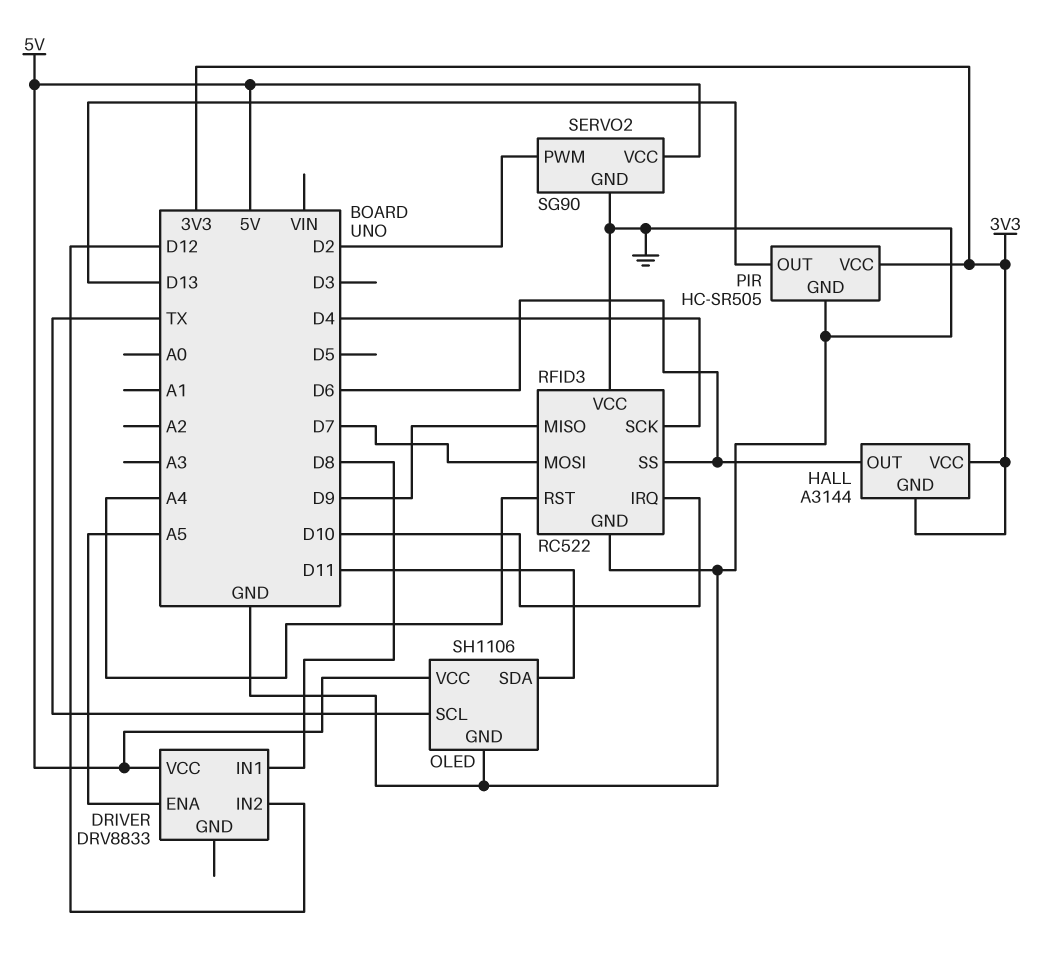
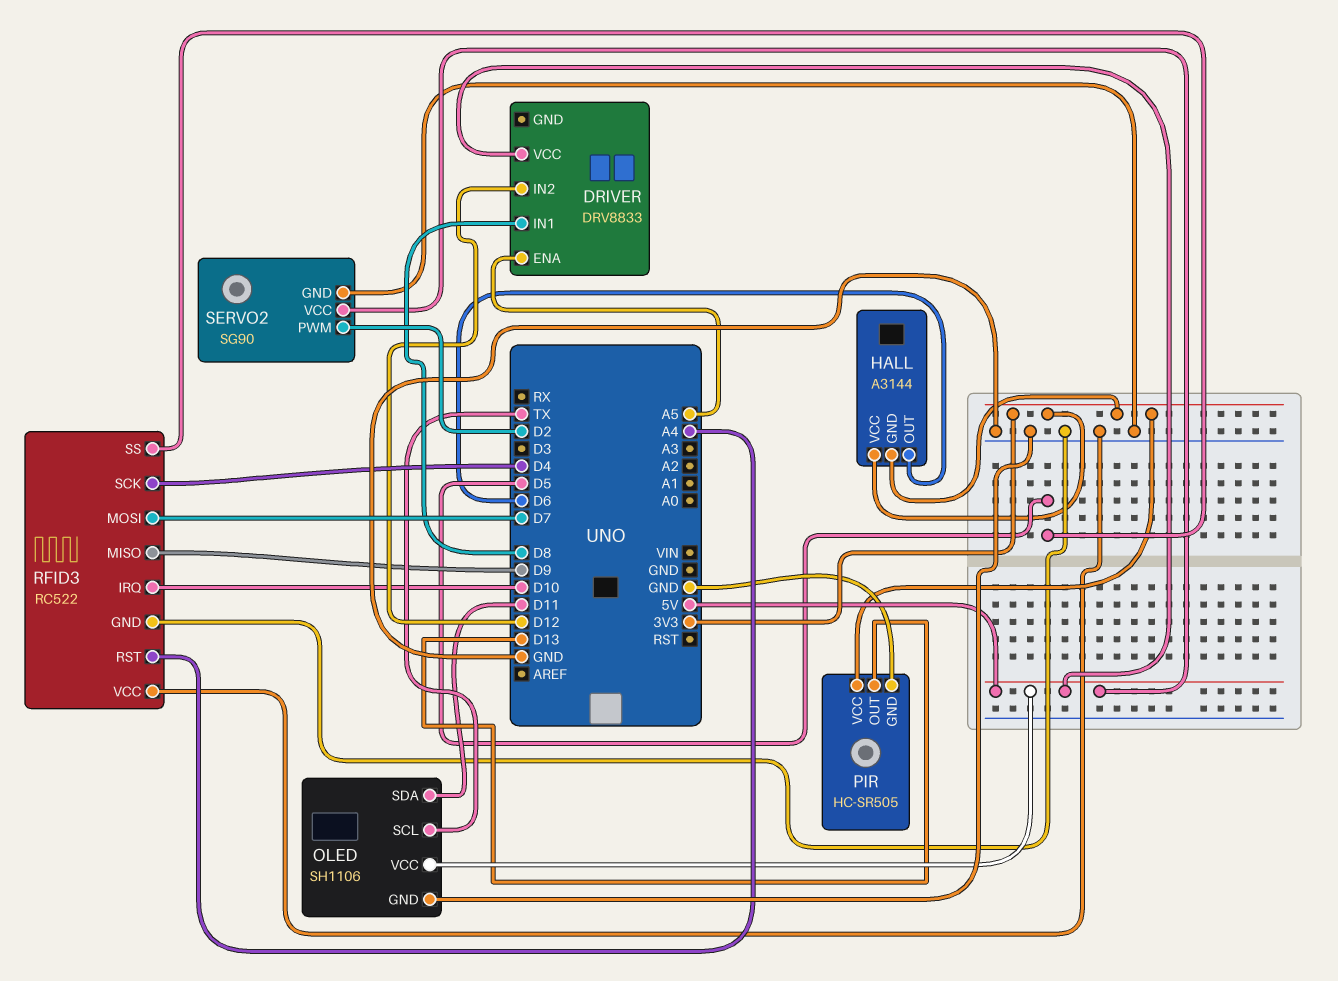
RFID3 pin SS: D6 -> D5

